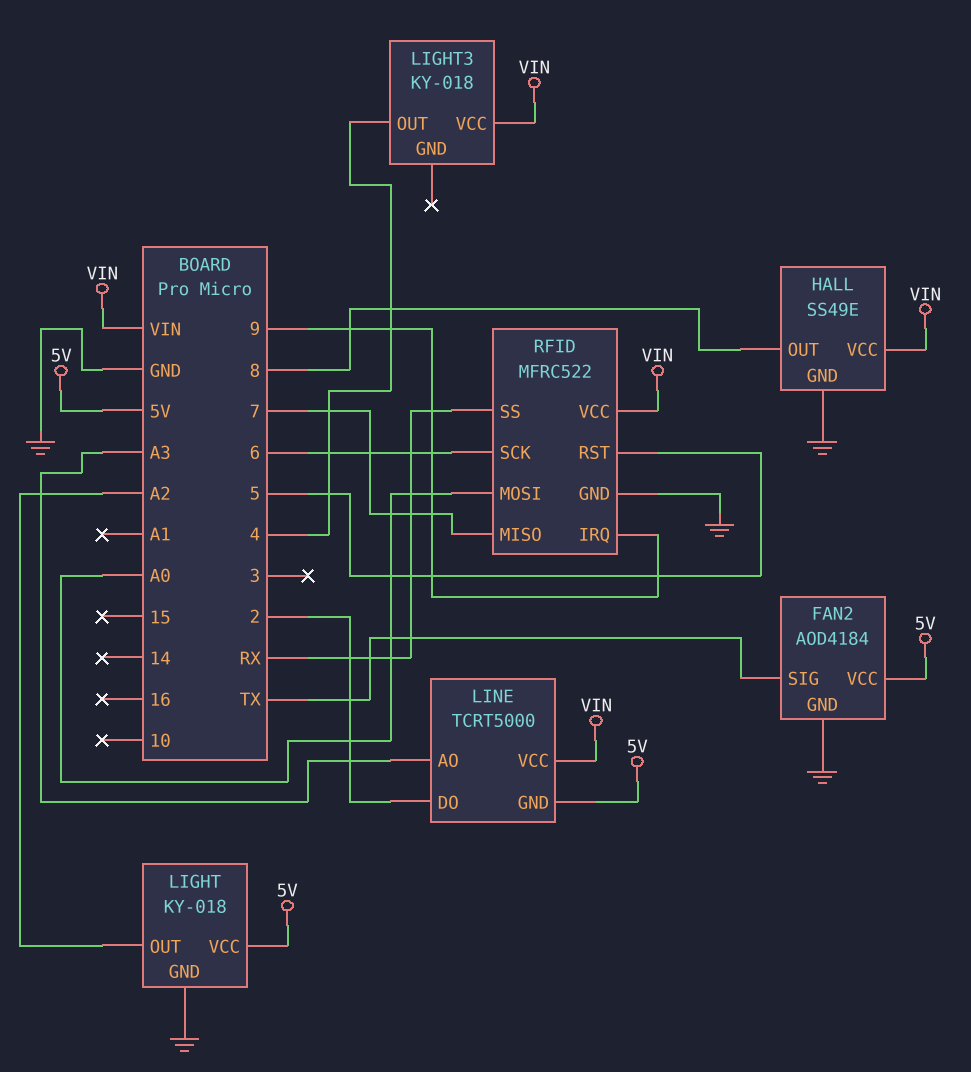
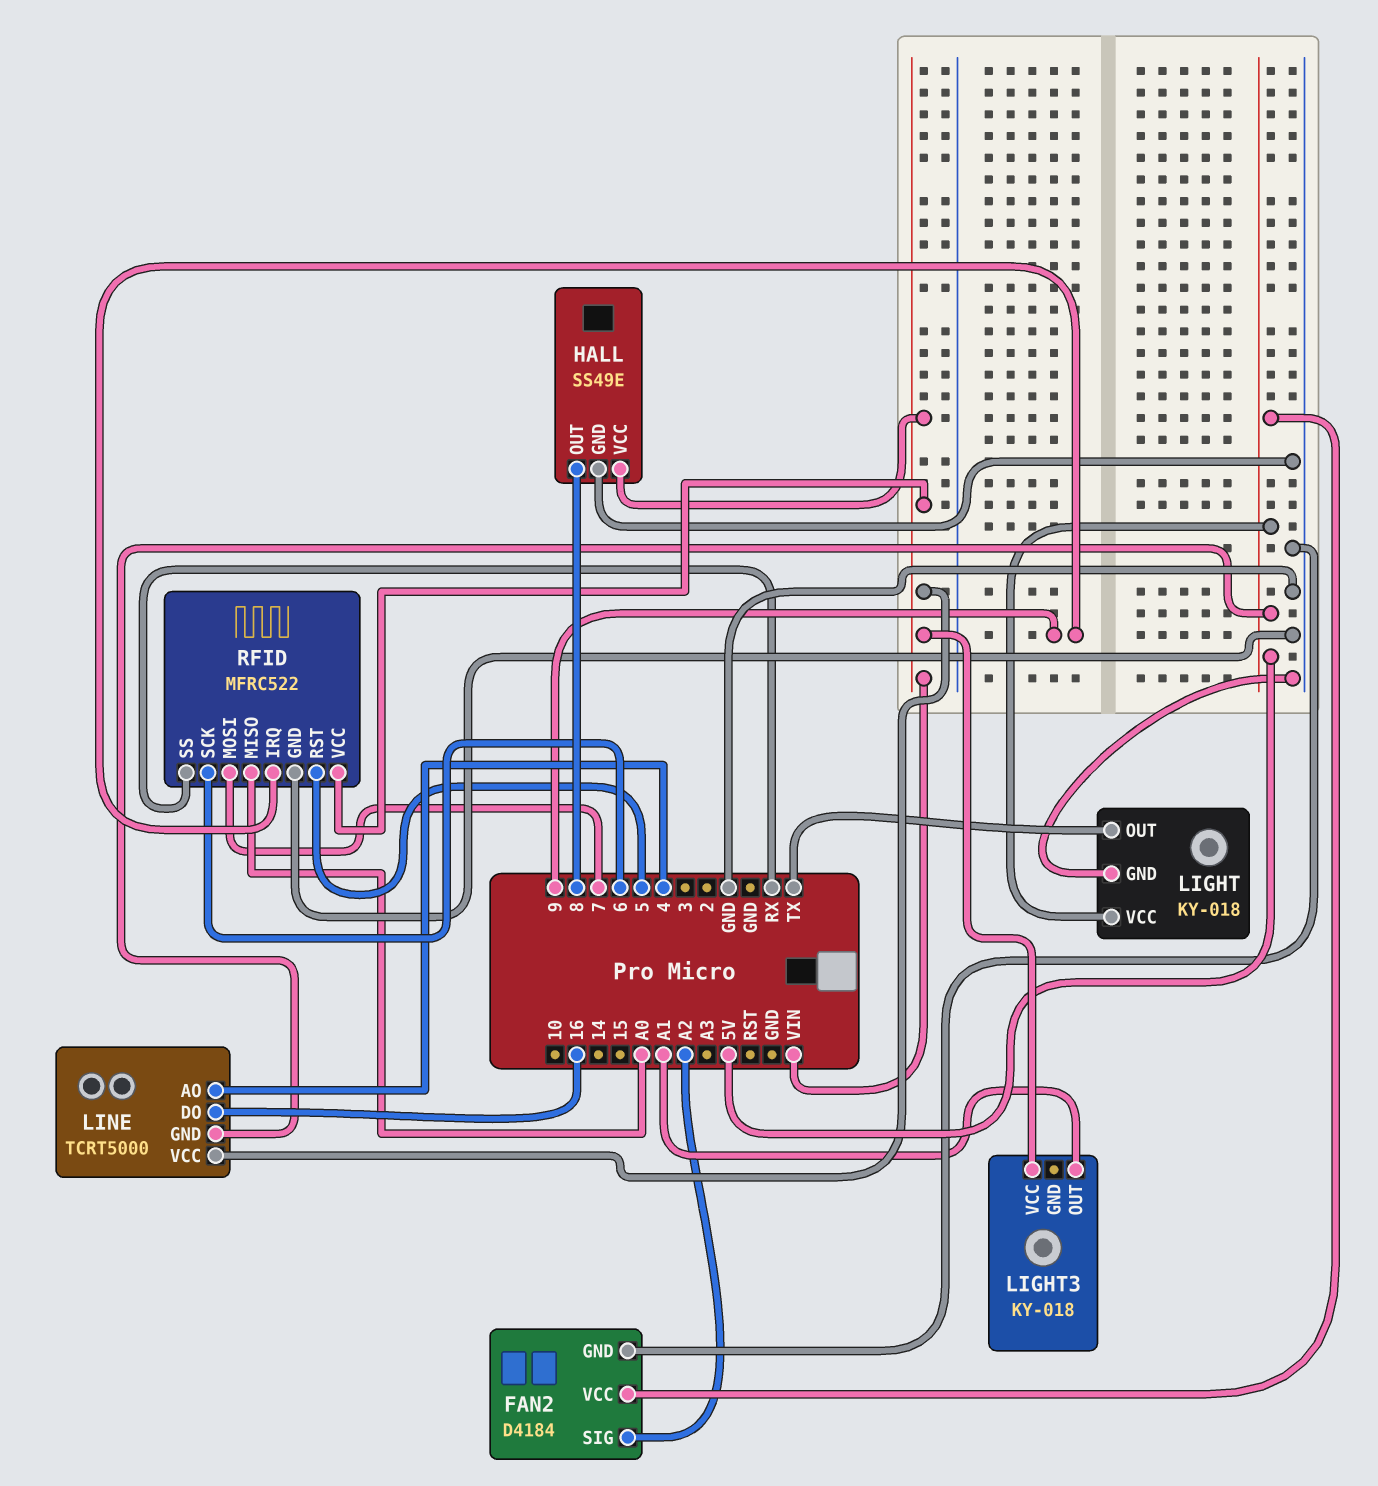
FAN2: AOD4184 -> D4184
FAN2 pin SIG: TX -> A2
LIGHT pin OUT: A2 -> TX
LIGHT3 pin OUT: 4 -> A1
LINE pin AO: A3 -> 4
LINE pin DO: 2 -> 16
RFID pin MISO: 7 -> A0
RFID pin MOSI: A0 -> 7

